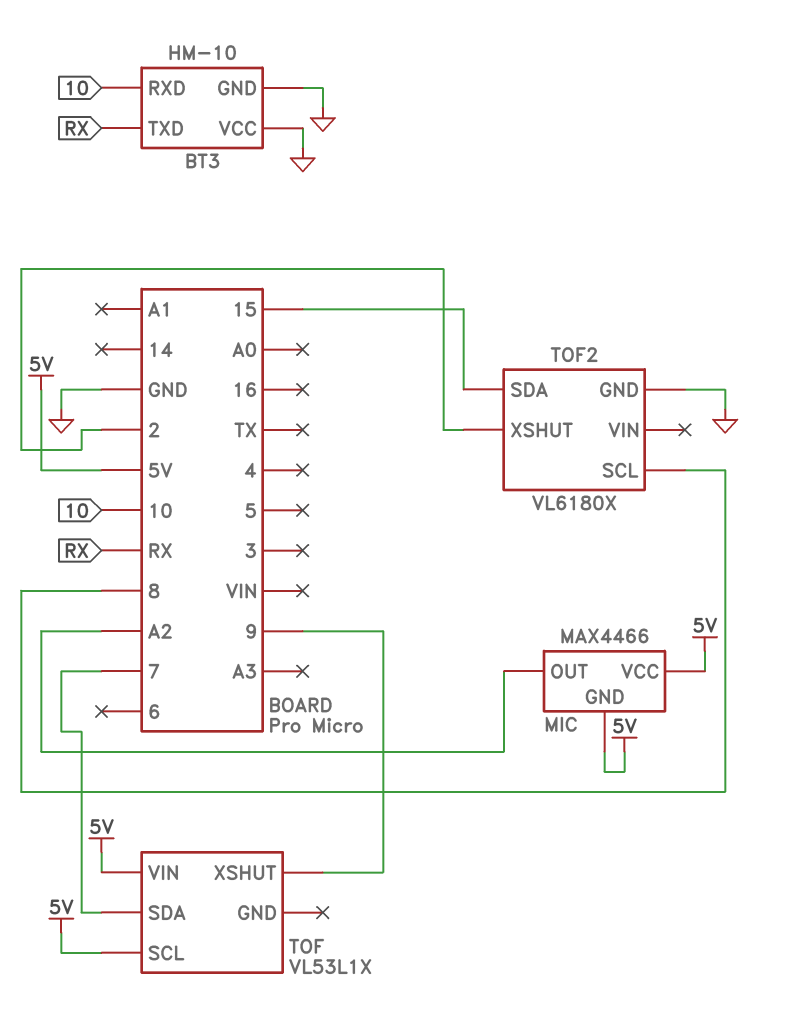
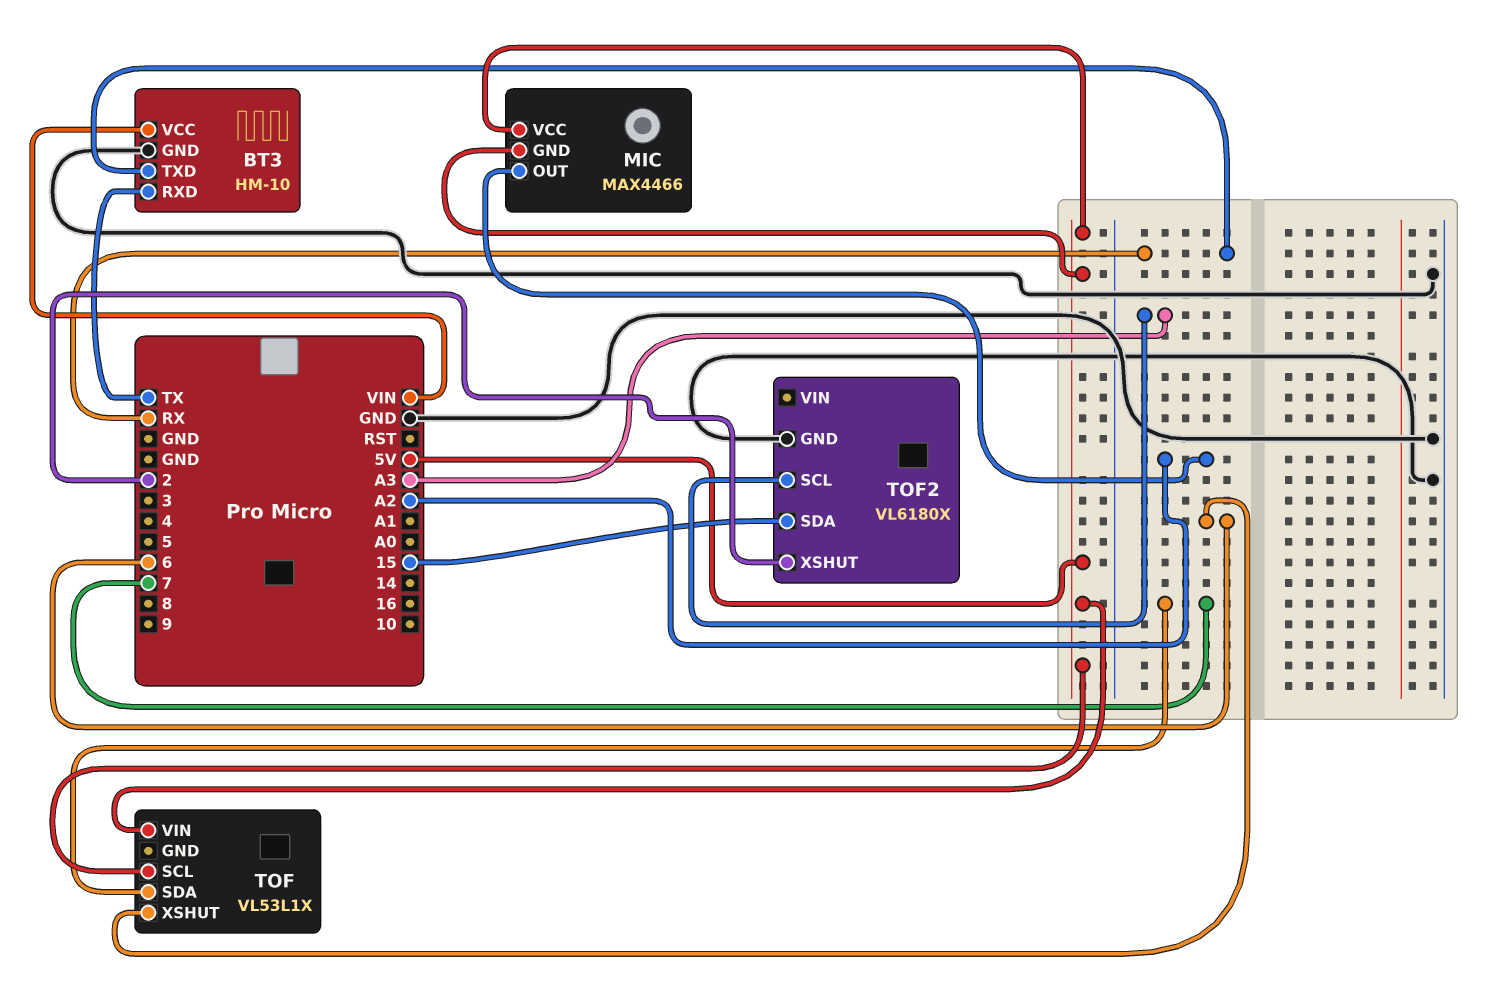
BT3 pin RXD: 10 -> TX
BT3 pin VCC: GND -> VIN
TOF pin XSHUT: 9 -> 6
TOF2 pin SCL: 8 -> A3

